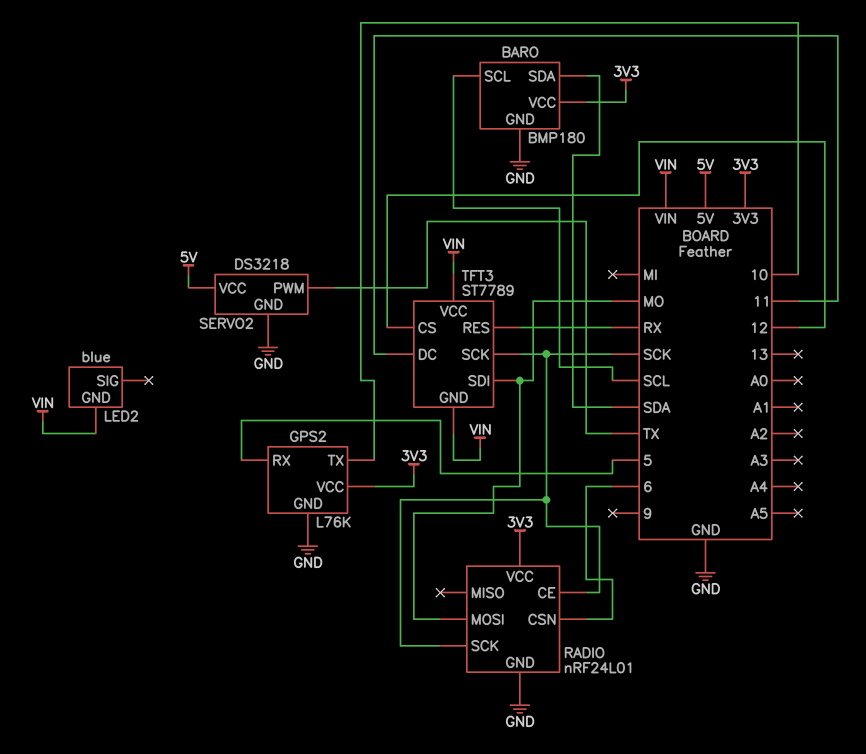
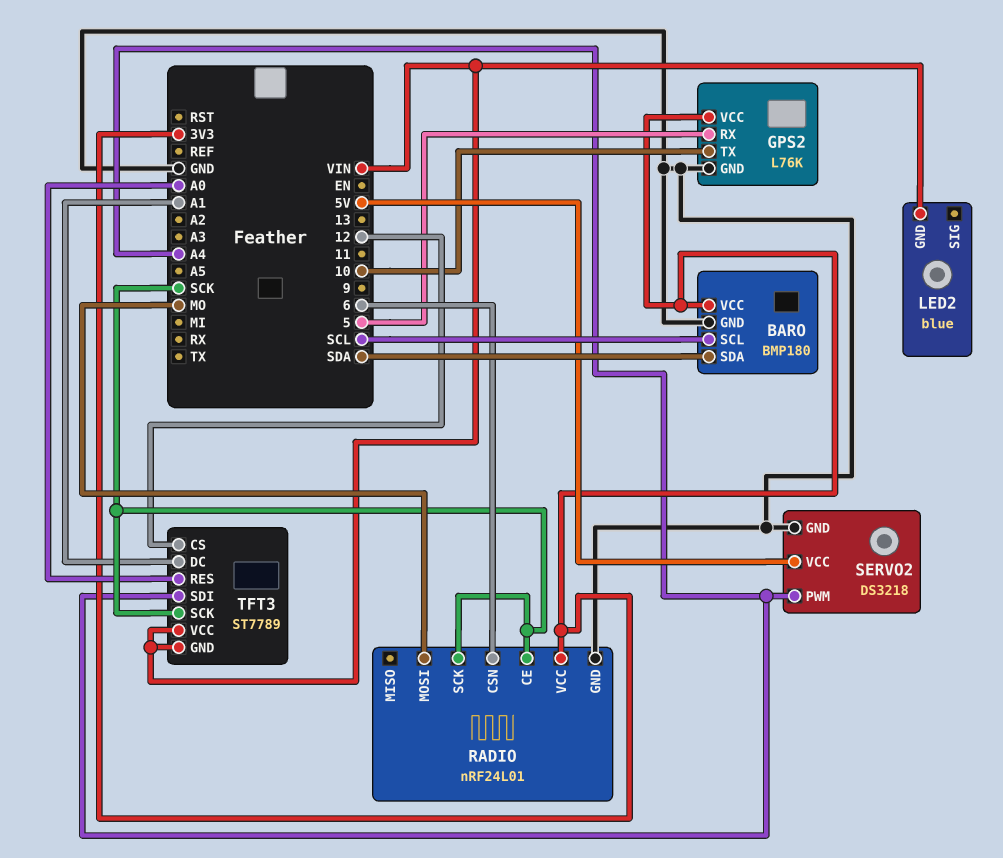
SERVO2 pin PWM: TX -> A4
TFT3 pin DC: 11 -> A1
TFT3 pin RES: RX -> A0
TFT3 pin SDI: MO -> A4

